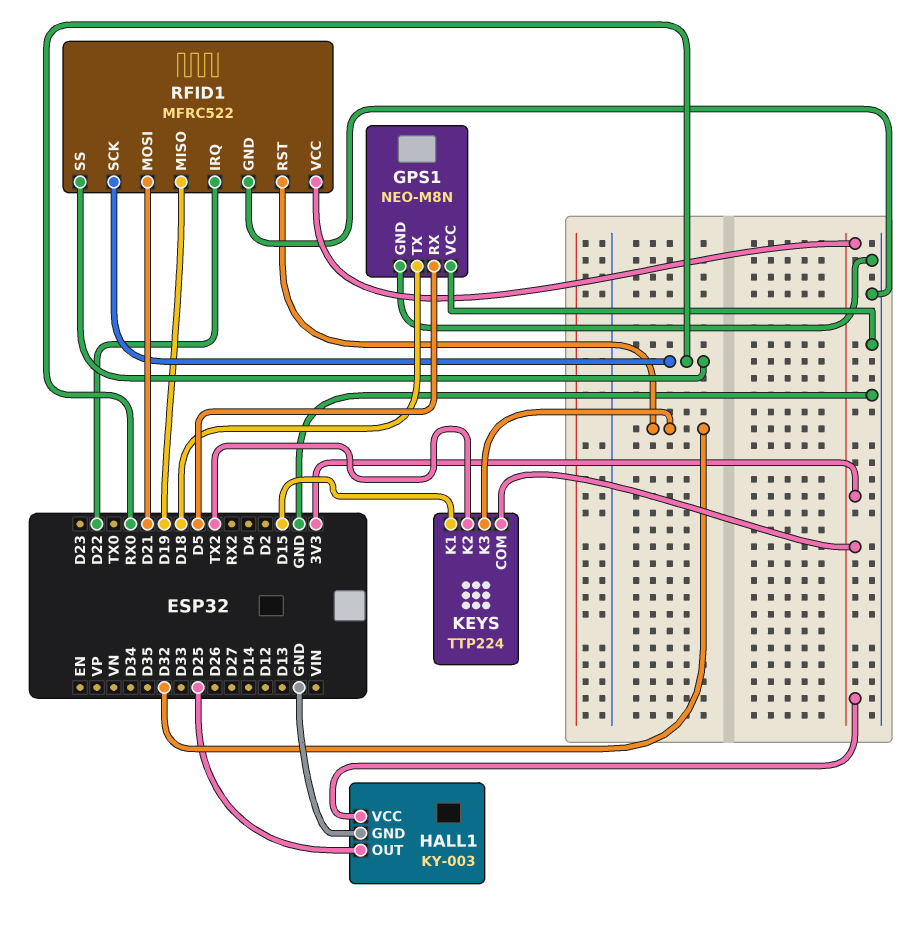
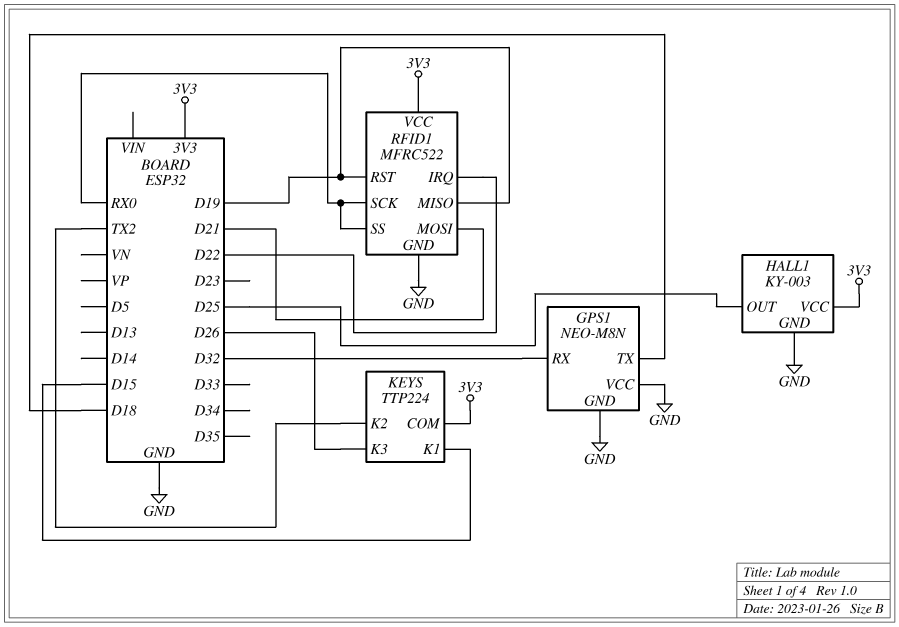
GPS1 pin RX: D5 -> D32
KEYS pin K3: D32 -> D26
RFID1 pin RST: D32 -> D19

